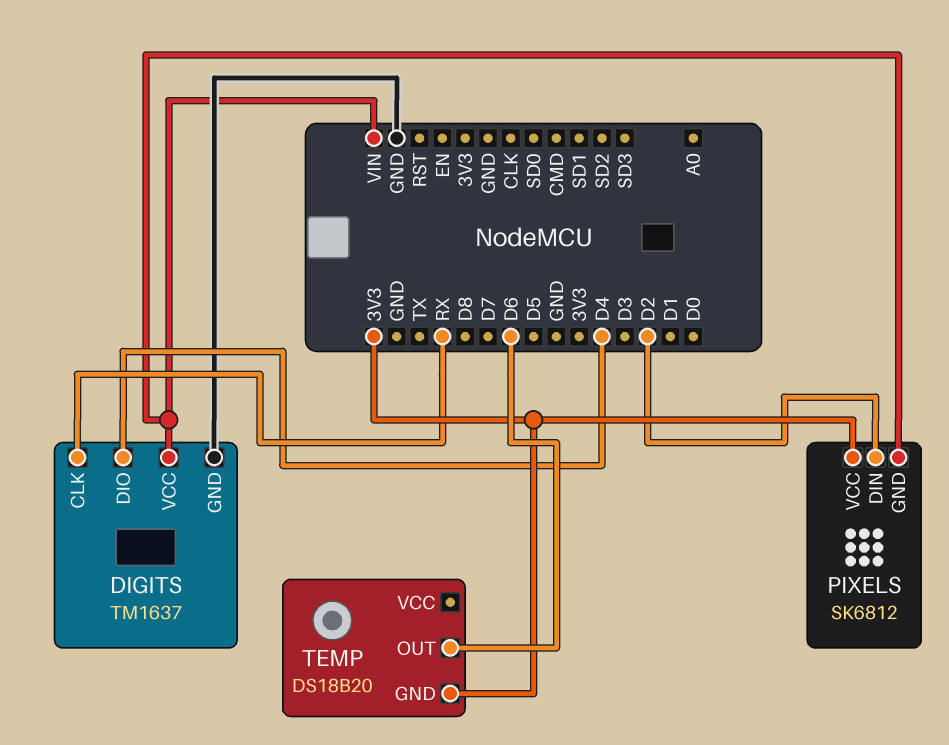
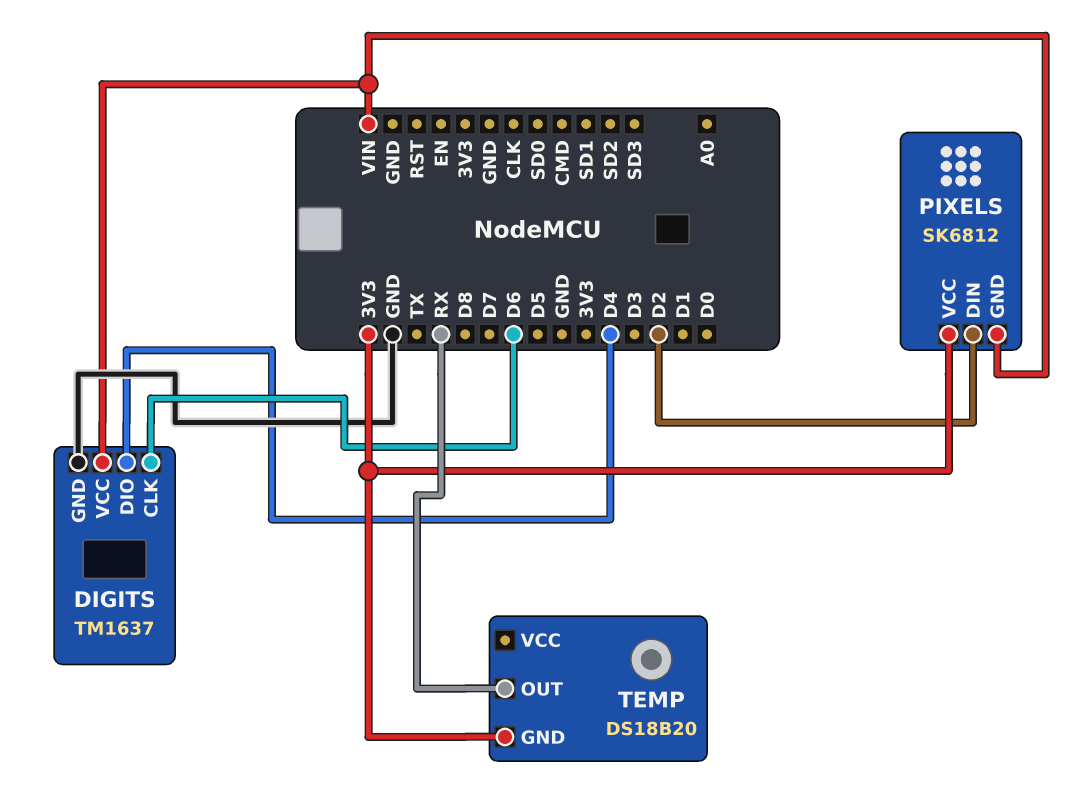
DIGITS pin CLK: RX -> D6
TEMP pin OUT: D6 -> RX

